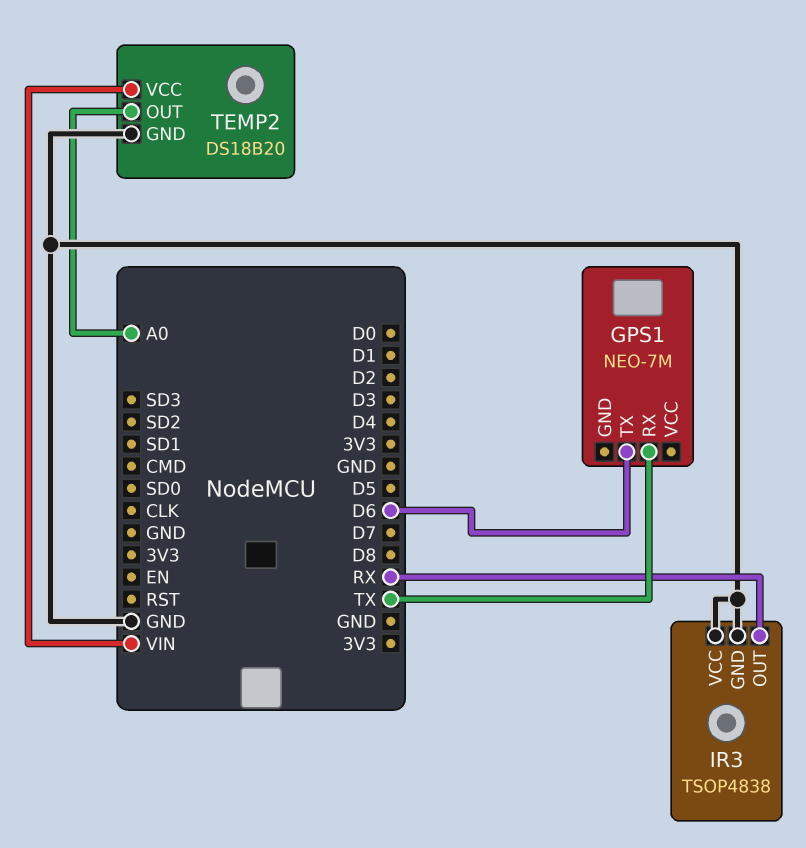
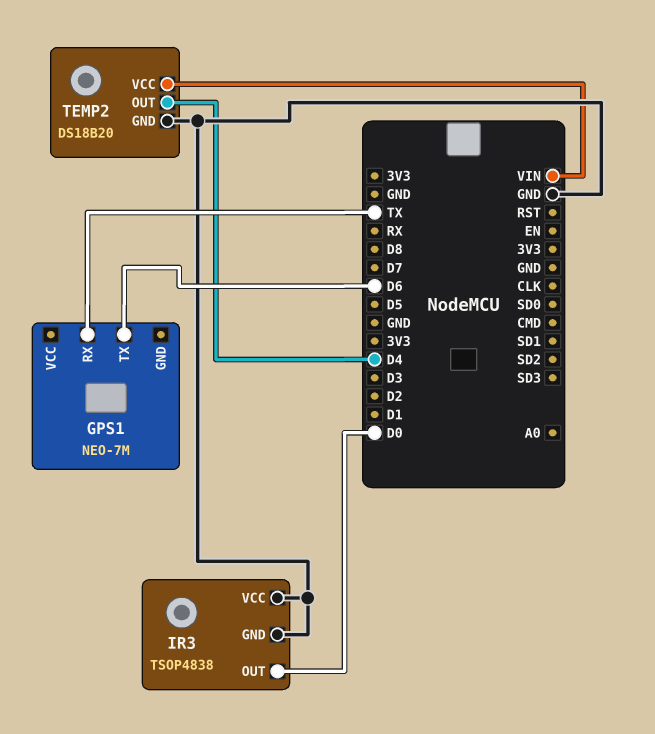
IR3 pin OUT: RX -> D0
TEMP2 pin OUT: A0 -> D4

